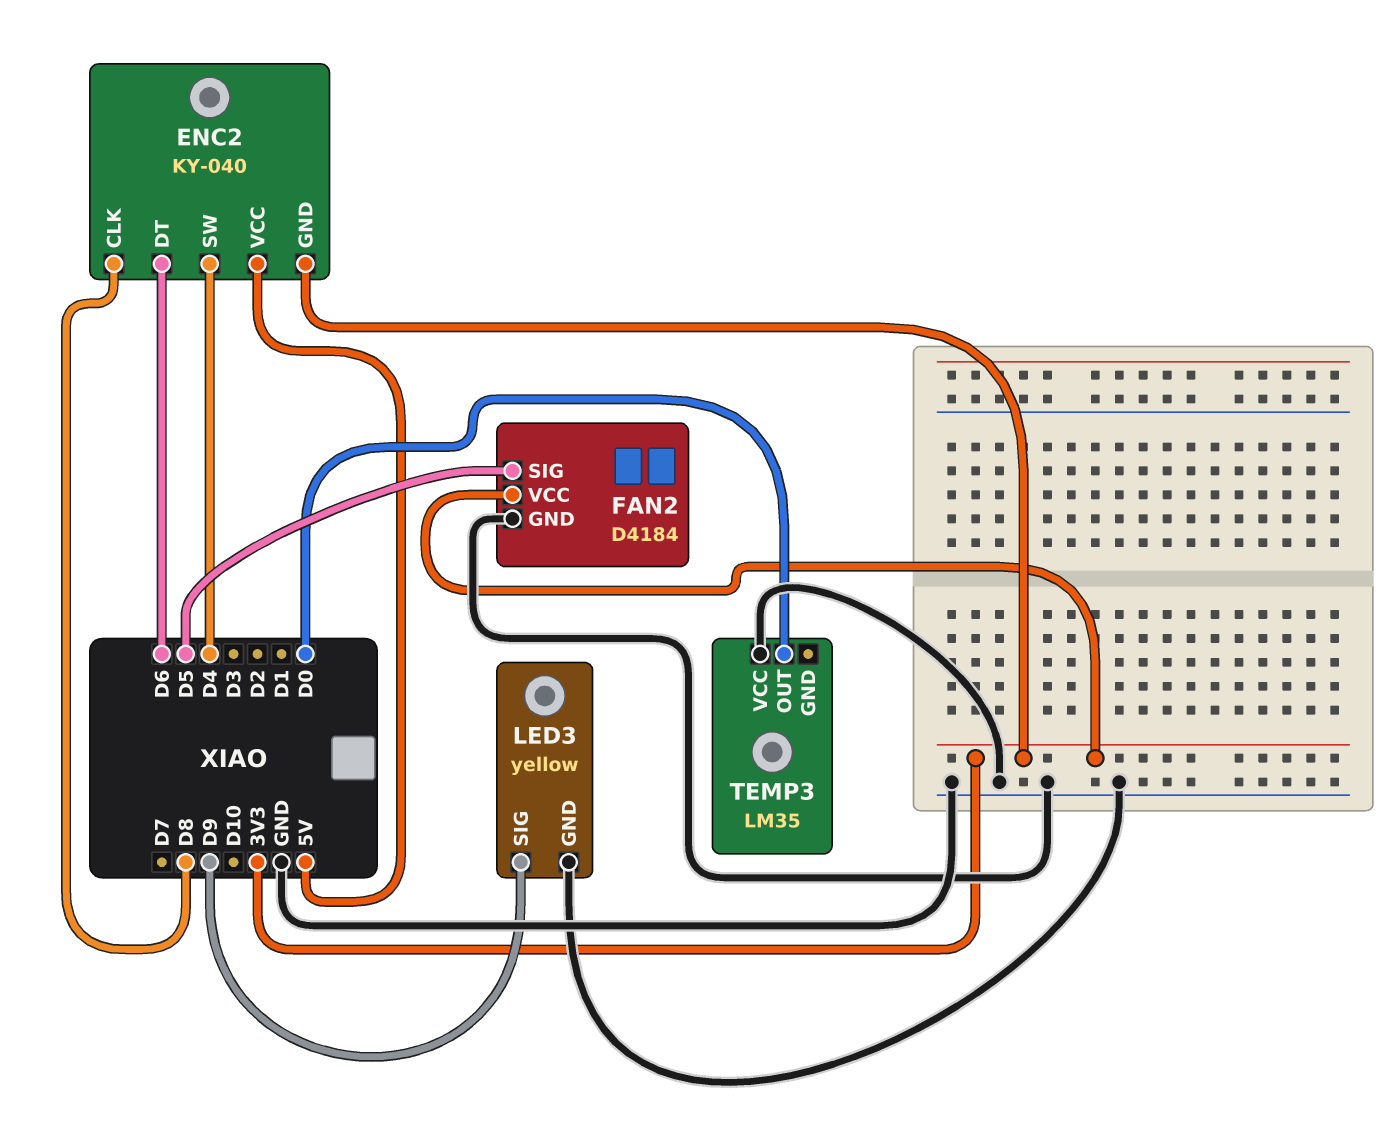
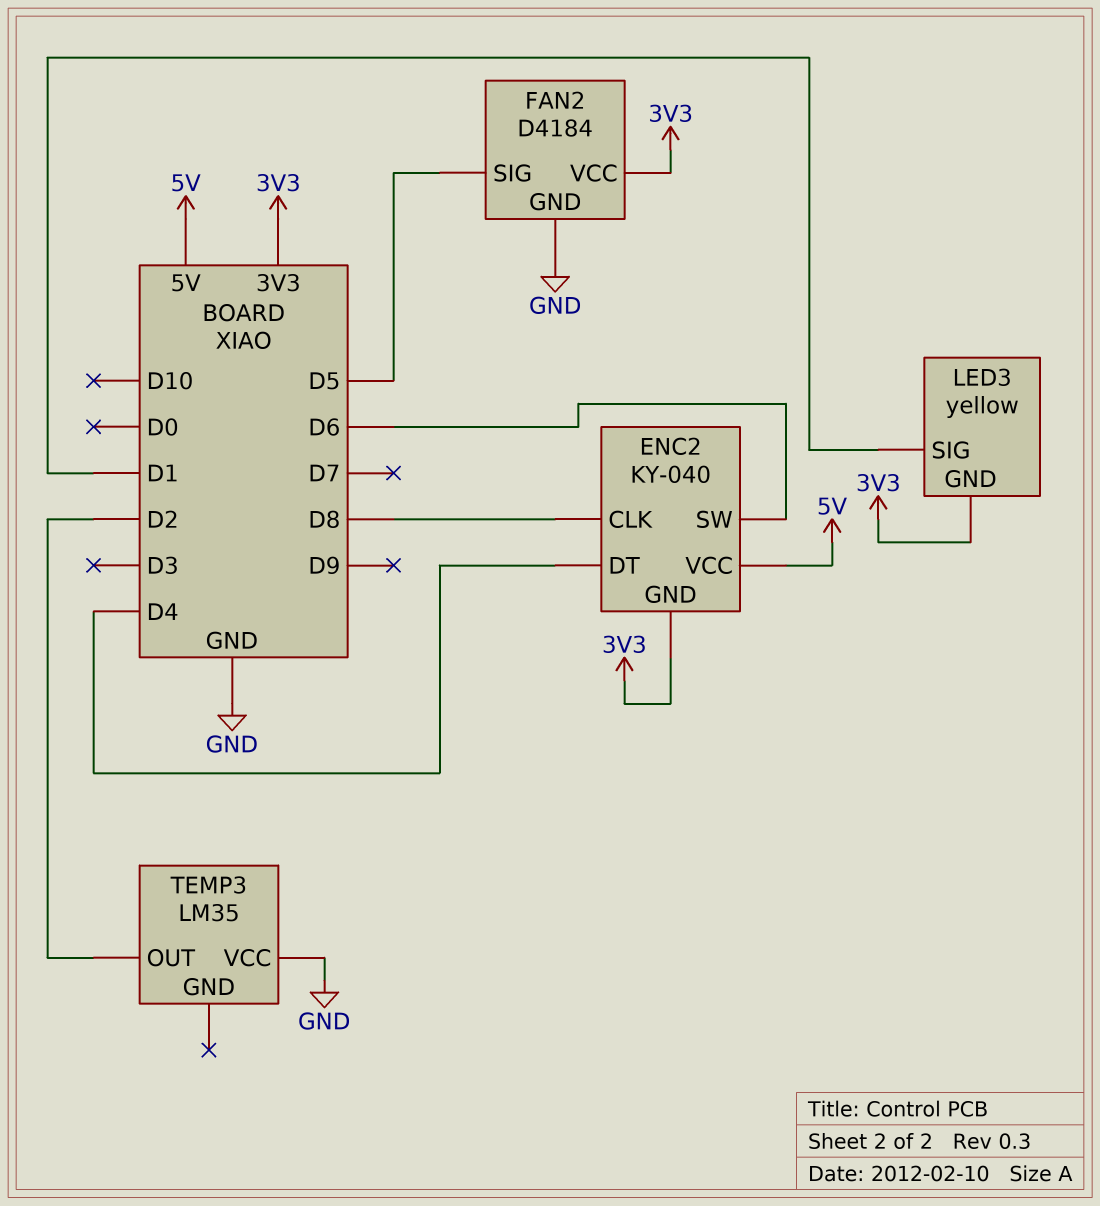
ENC2 pin DT: D6 -> D4
ENC2 pin SW: D4 -> D6
LED3 pin GND: GND -> 3V3
LED3 pin SIG: D9 -> D1
TEMP3 pin OUT: D0 -> D2

